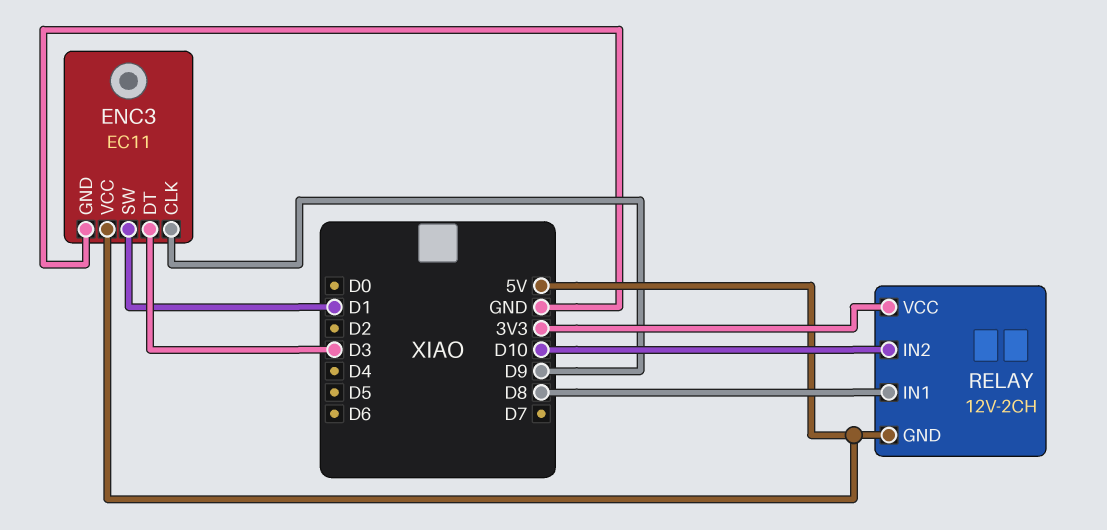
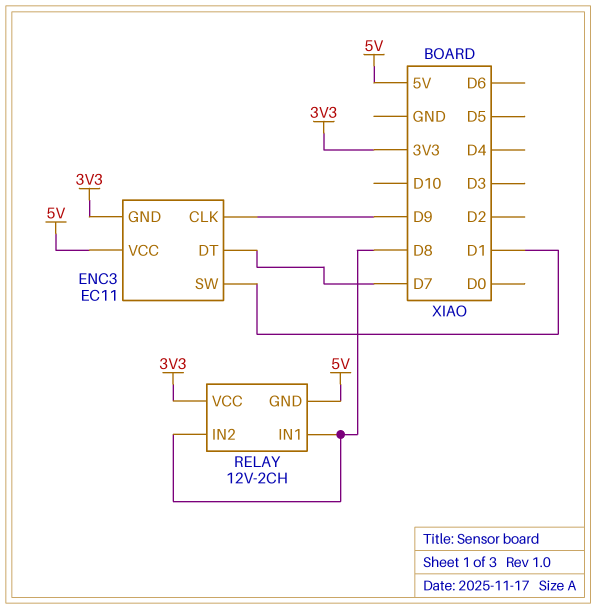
ENC3 pin DT: D3 -> D7
ENC3 pin GND: GND -> 3V3
RELAY pin IN2: D10 -> D8

